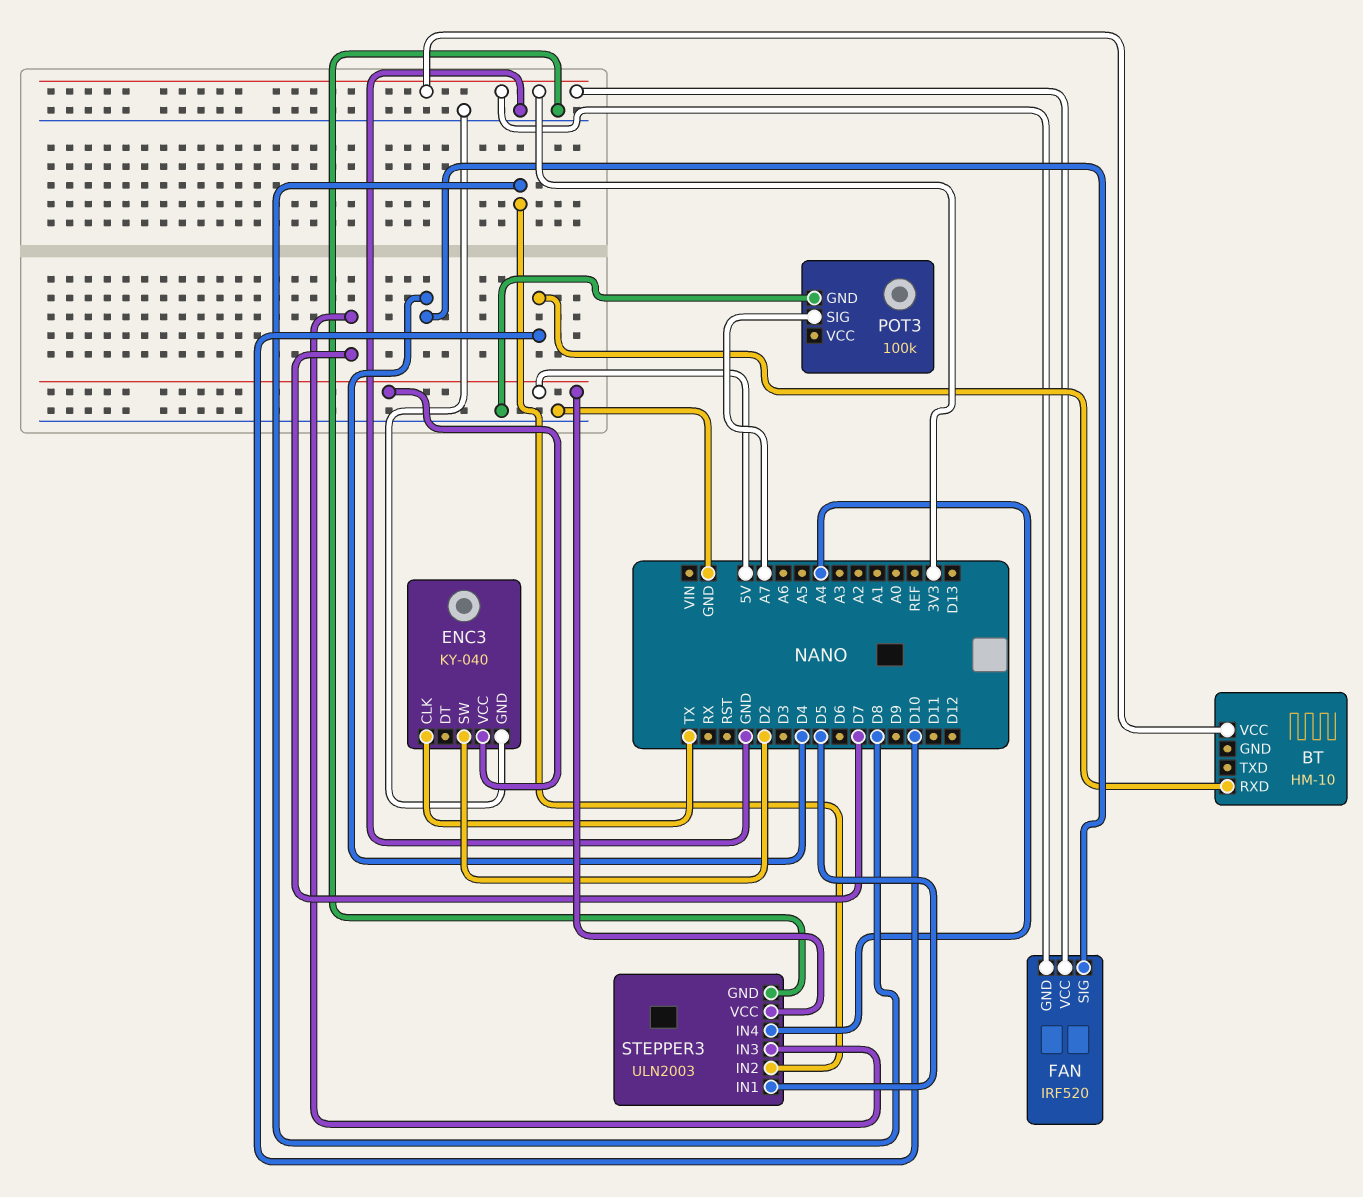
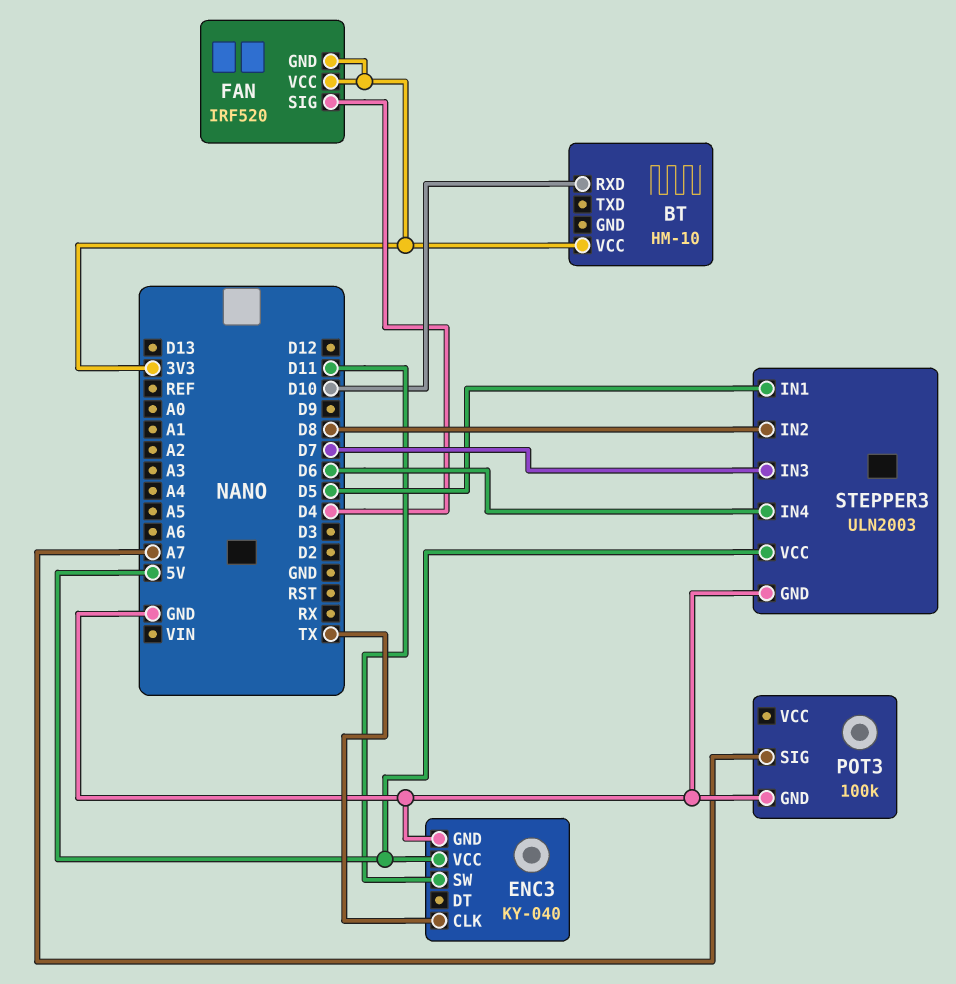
ENC3 pin SW: D2 -> D11
STEPPER3 pin IN4: A4 -> D6

